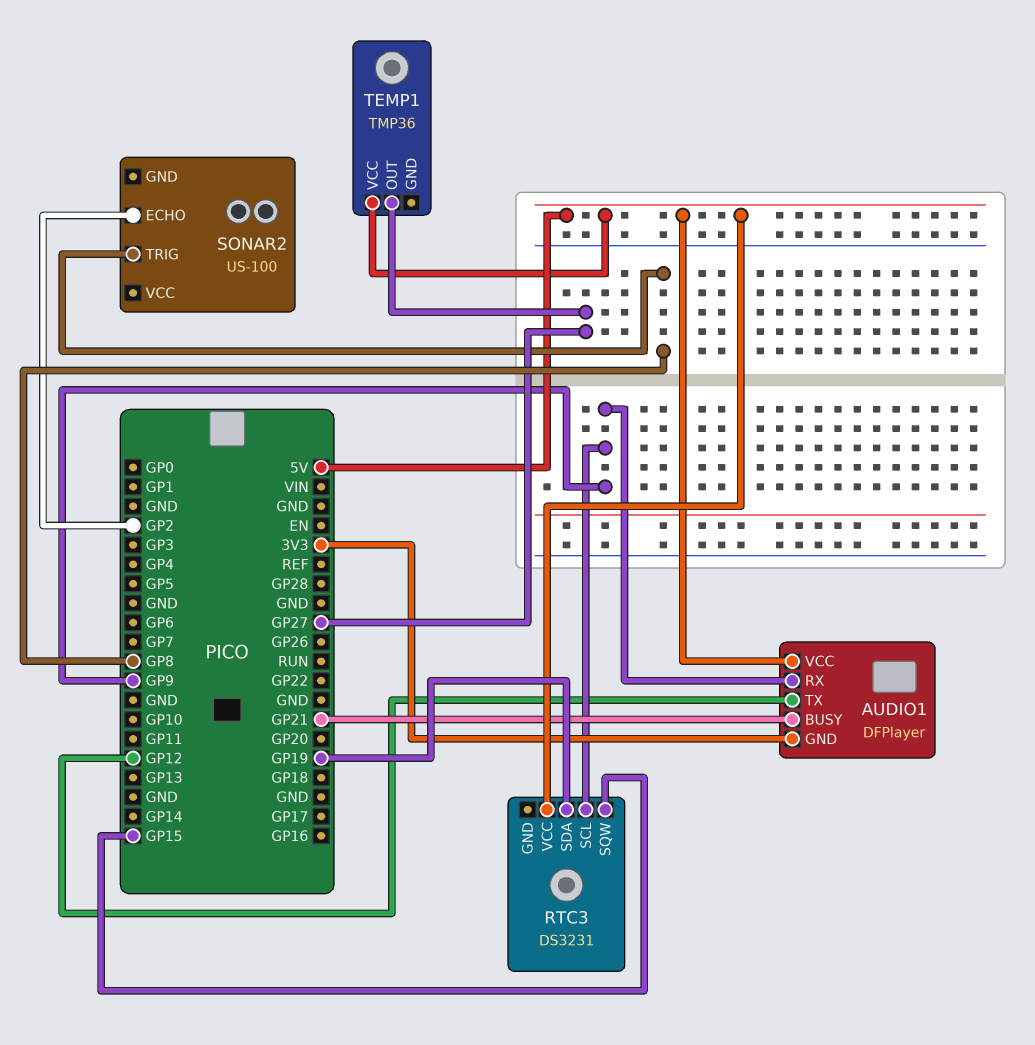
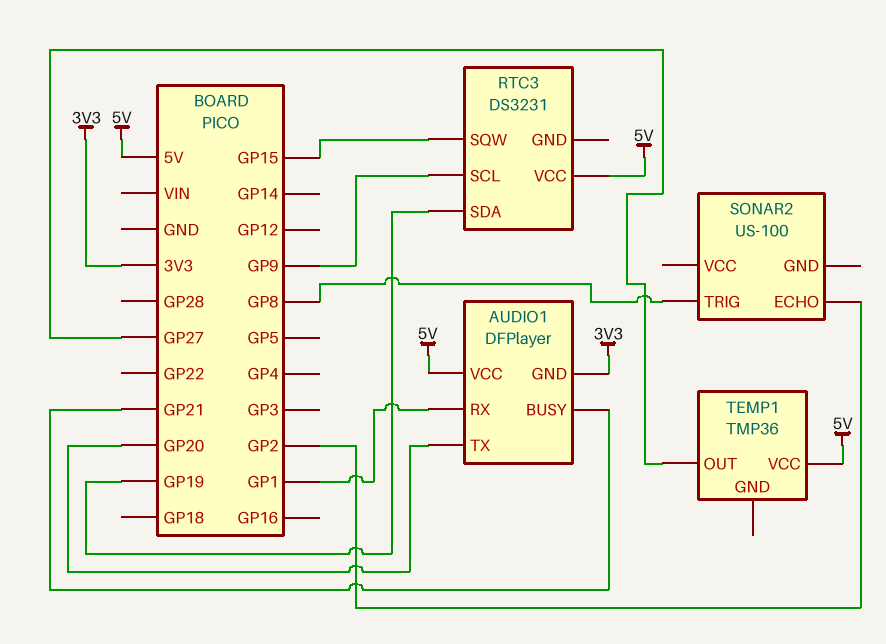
AUDIO1 pin RX: GP9 -> GP1
AUDIO1 pin TX: GP12 -> GP20

